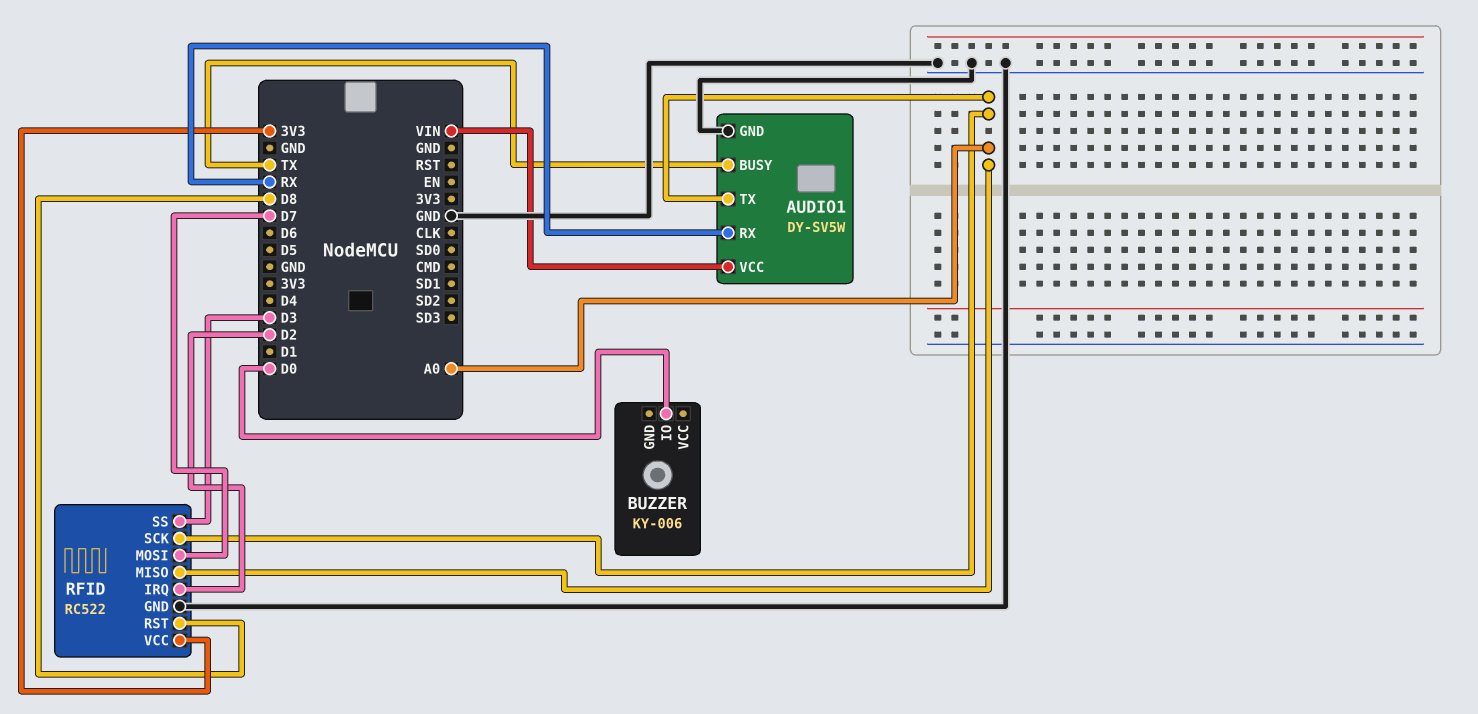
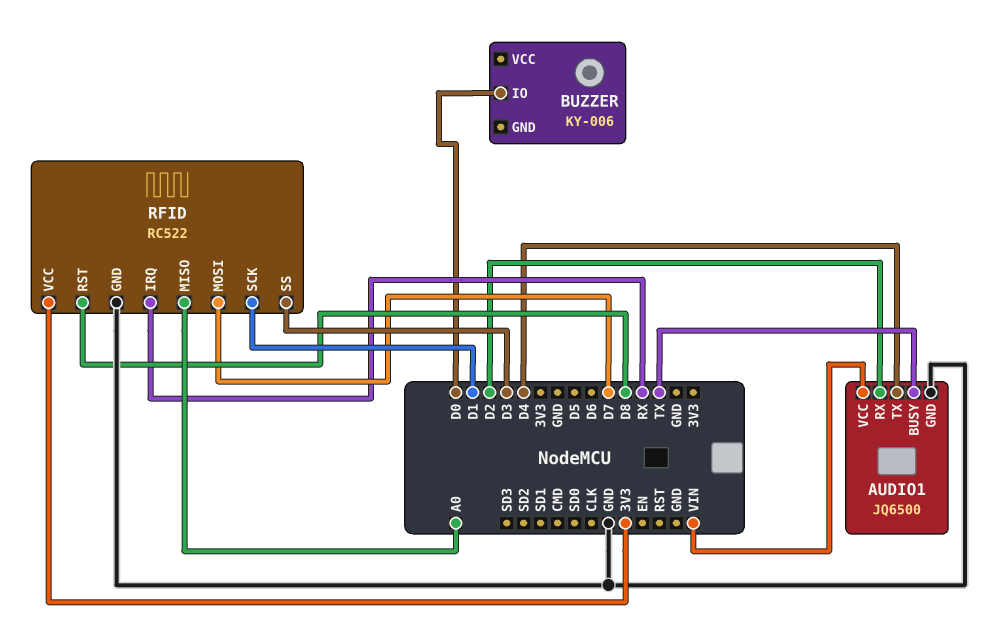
AUDIO1: DY-SV5W -> JQ6500
AUDIO1 pin RX: RX -> D2
AUDIO1 pin TX: A0 -> D4
RFID pin IRQ: D2 -> RX
RFID pin SCK: A0 -> D1

